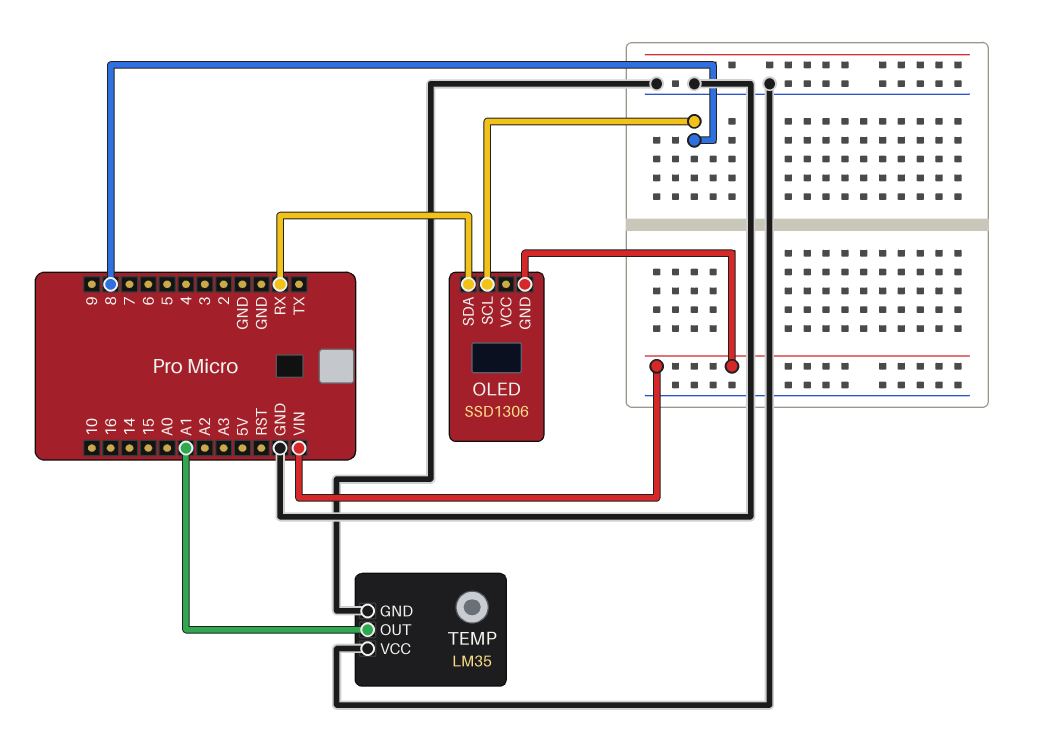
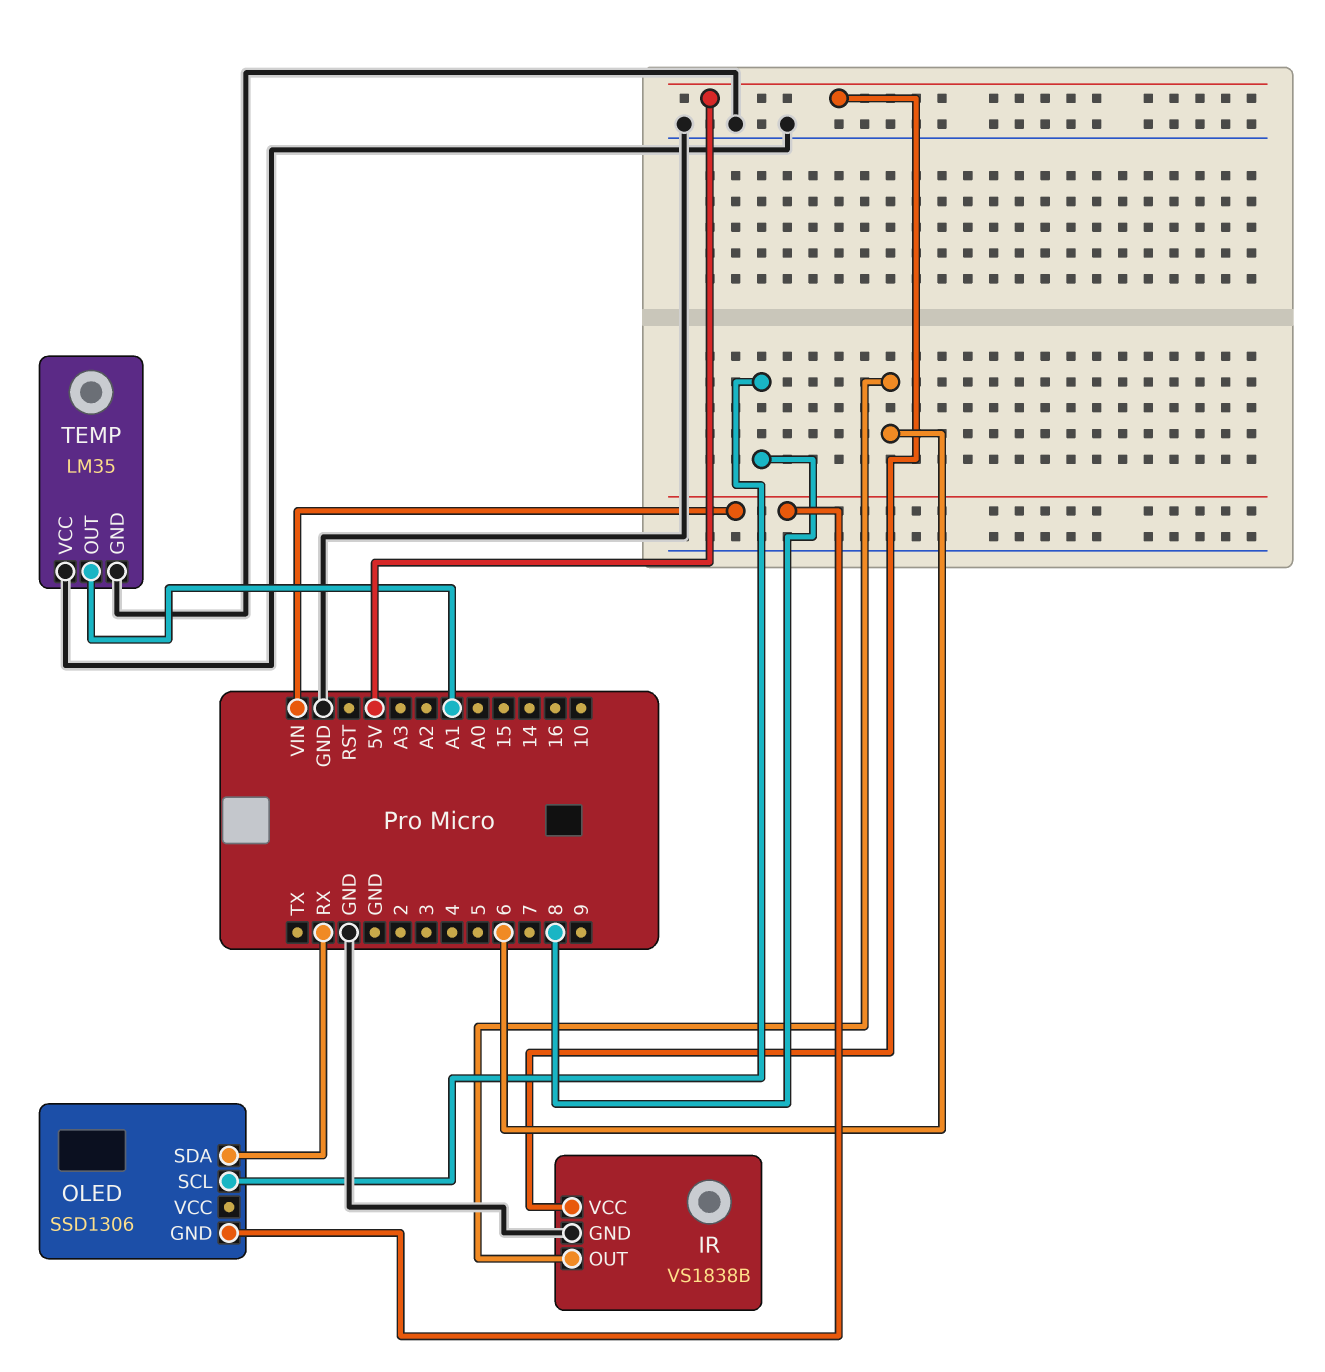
IR: none -> VS1838B
IR pin GND: none -> GND
IR pin OUT: none -> 6
IR pin VCC: none -> 5V

